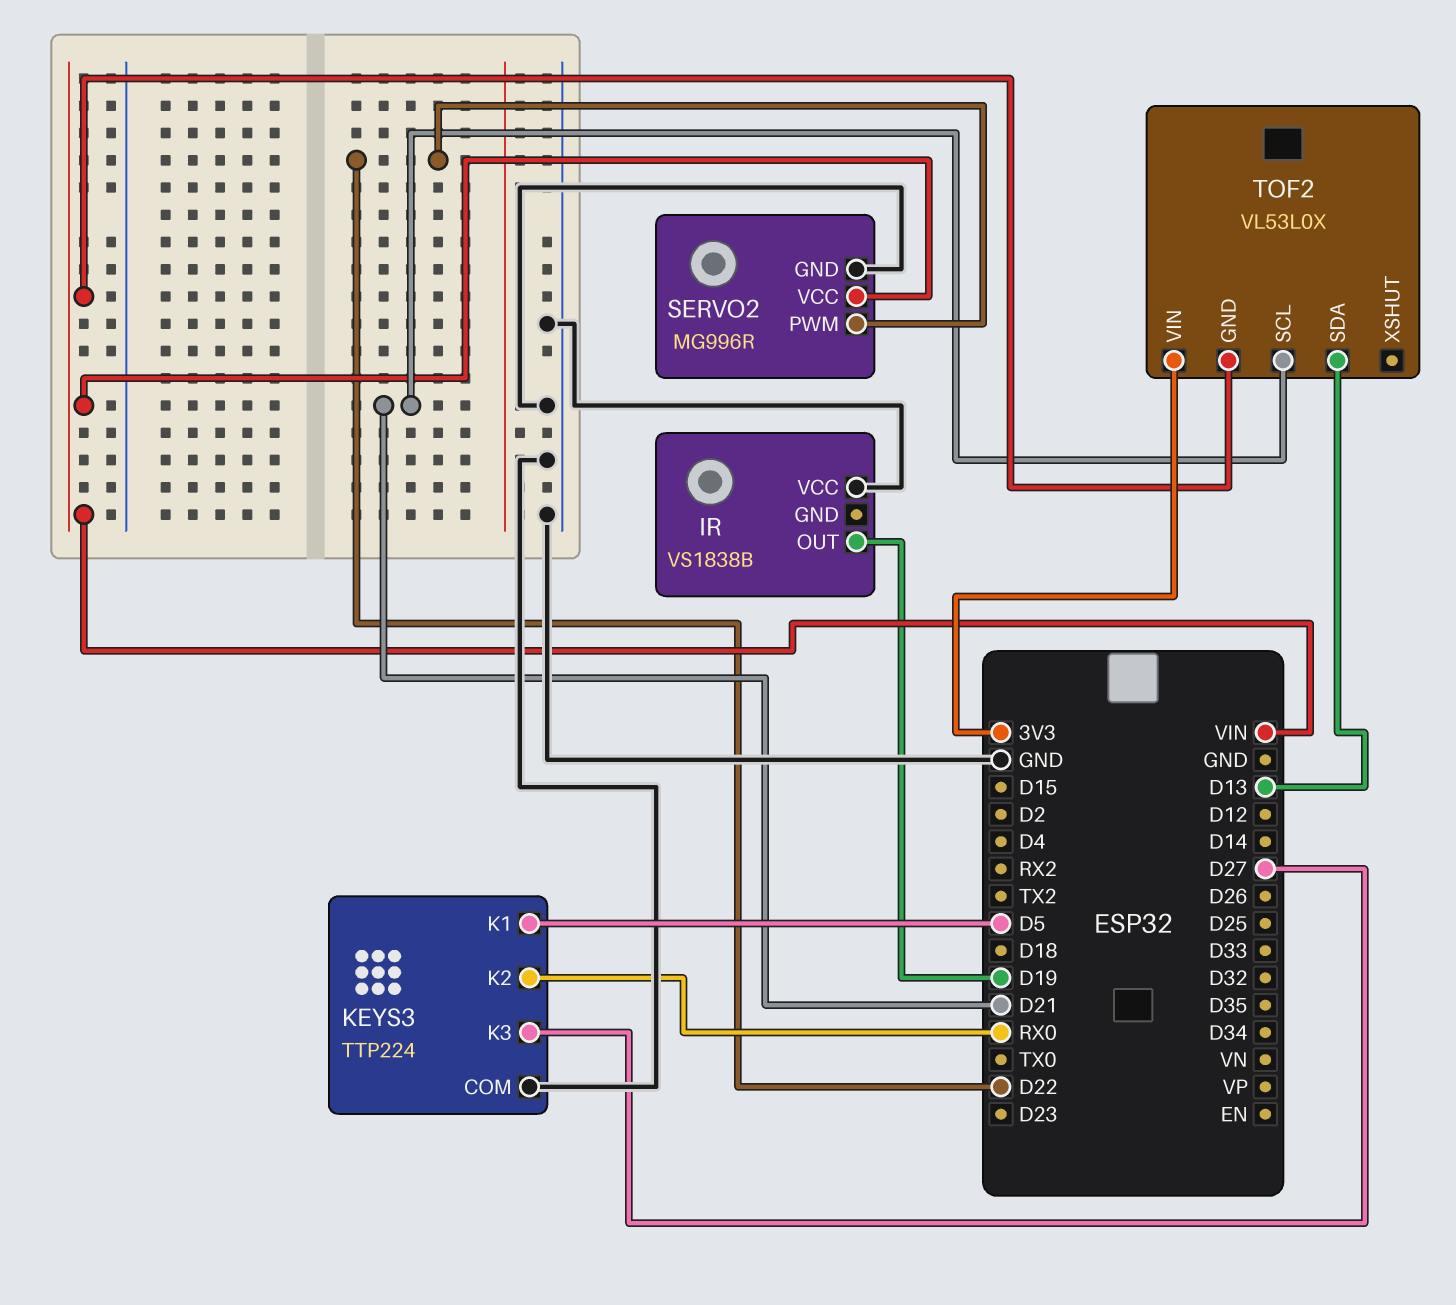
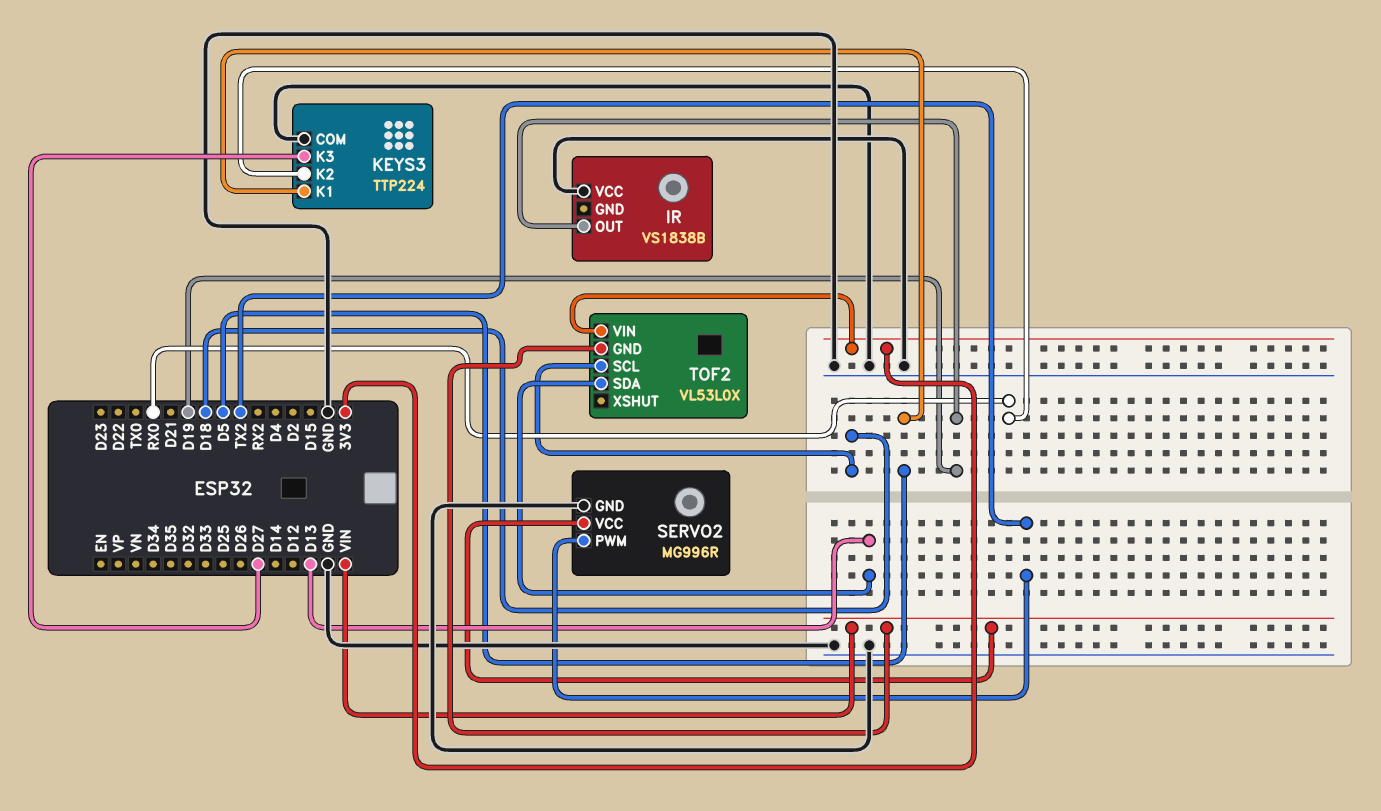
SERVO2 pin PWM: D22 -> TX2
TOF2 pin SCL: D21 -> D18

